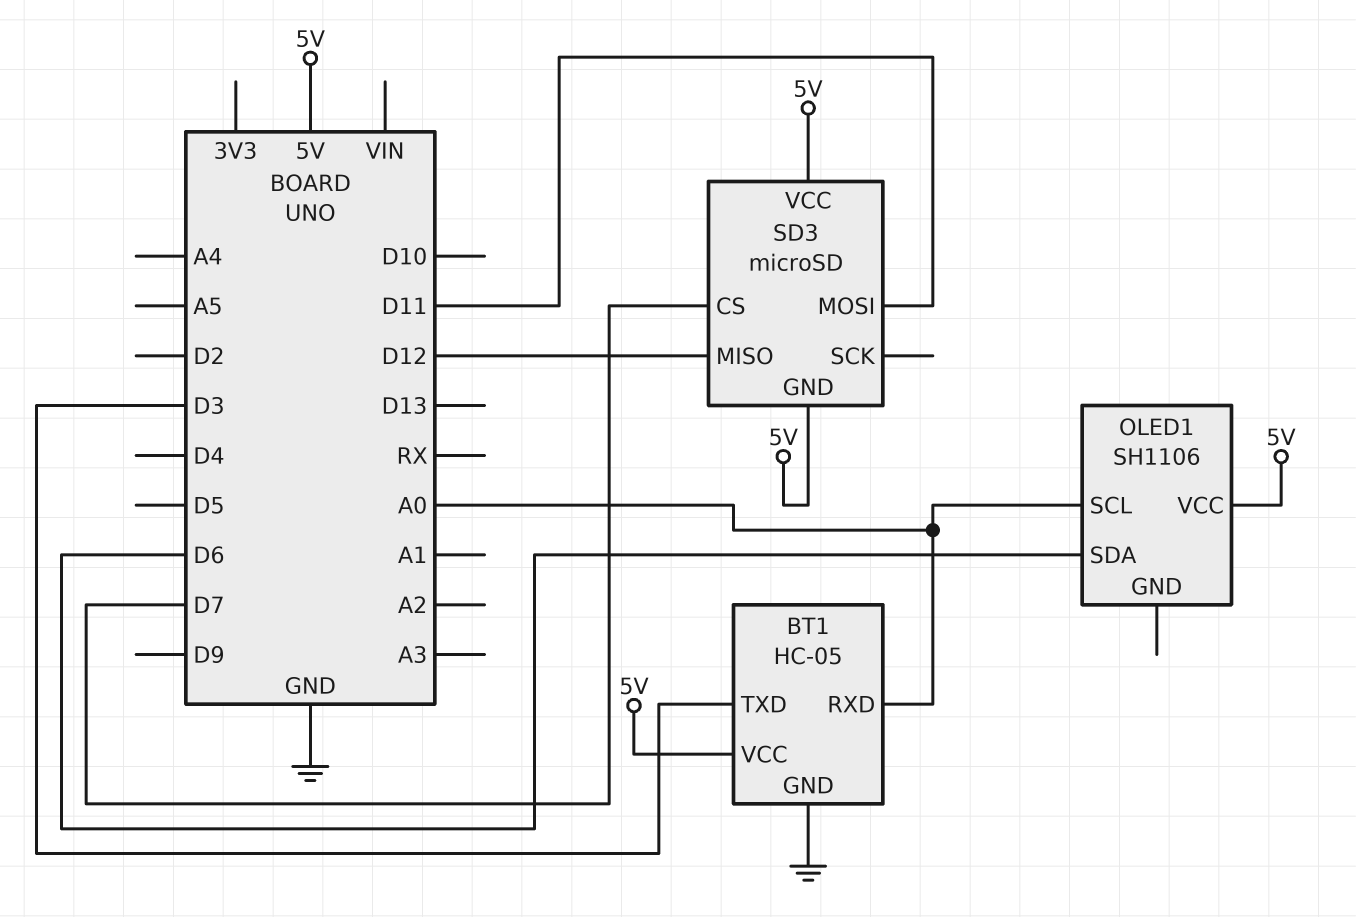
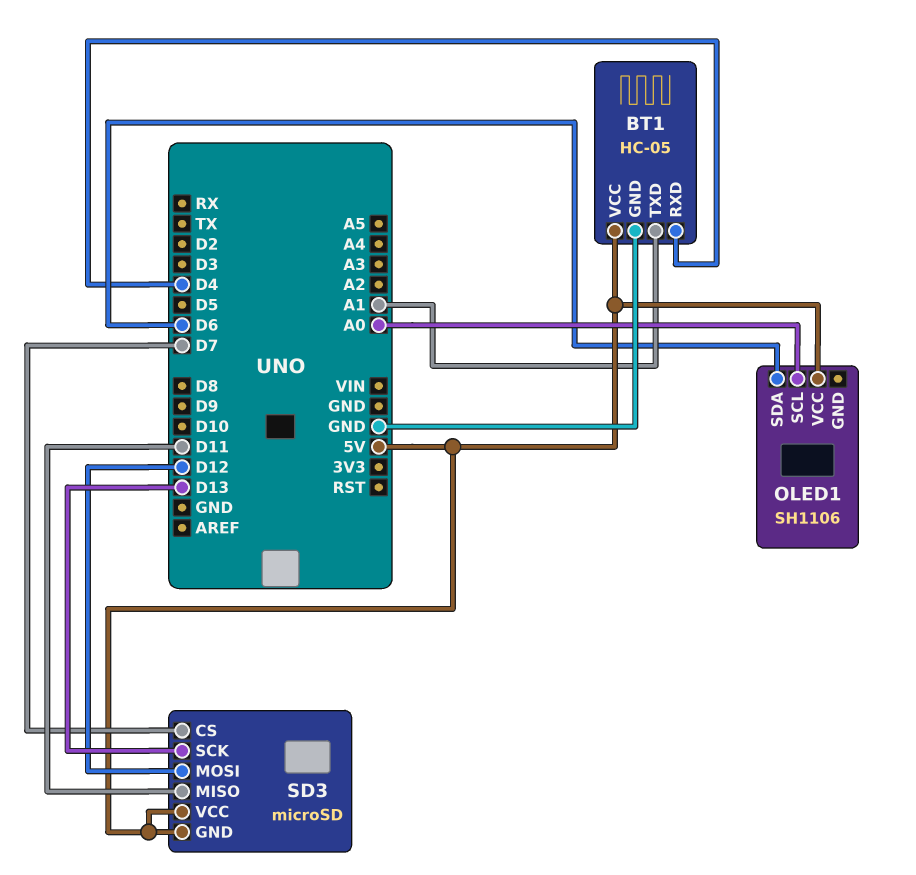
BT1 pin RXD: A0 -> D4
BT1 pin TXD: D3 -> A1
SD3 pin MISO: D12 -> D11
SD3 pin MOSI: D11 -> D12
SD3 pin SCK: none -> D13

